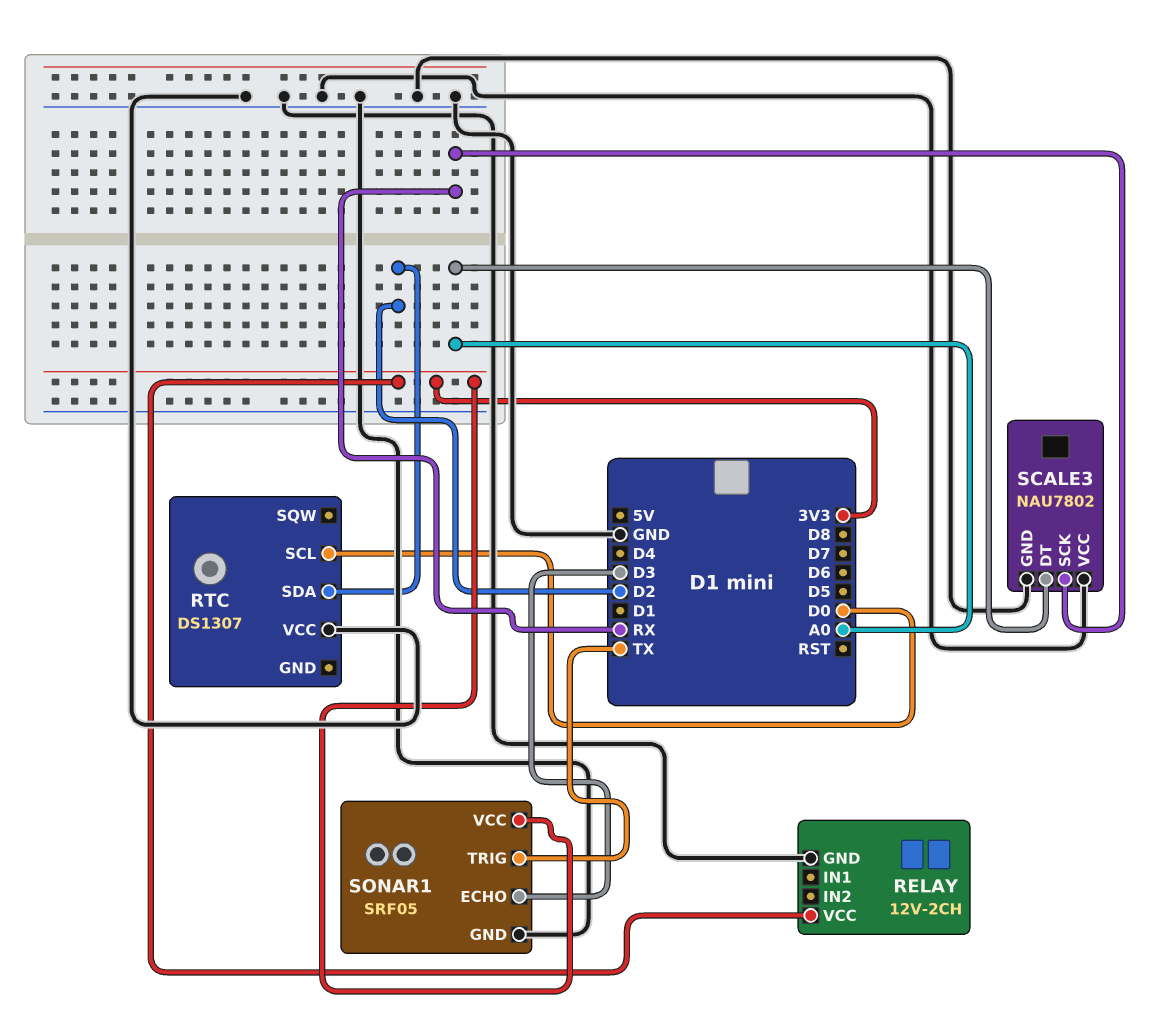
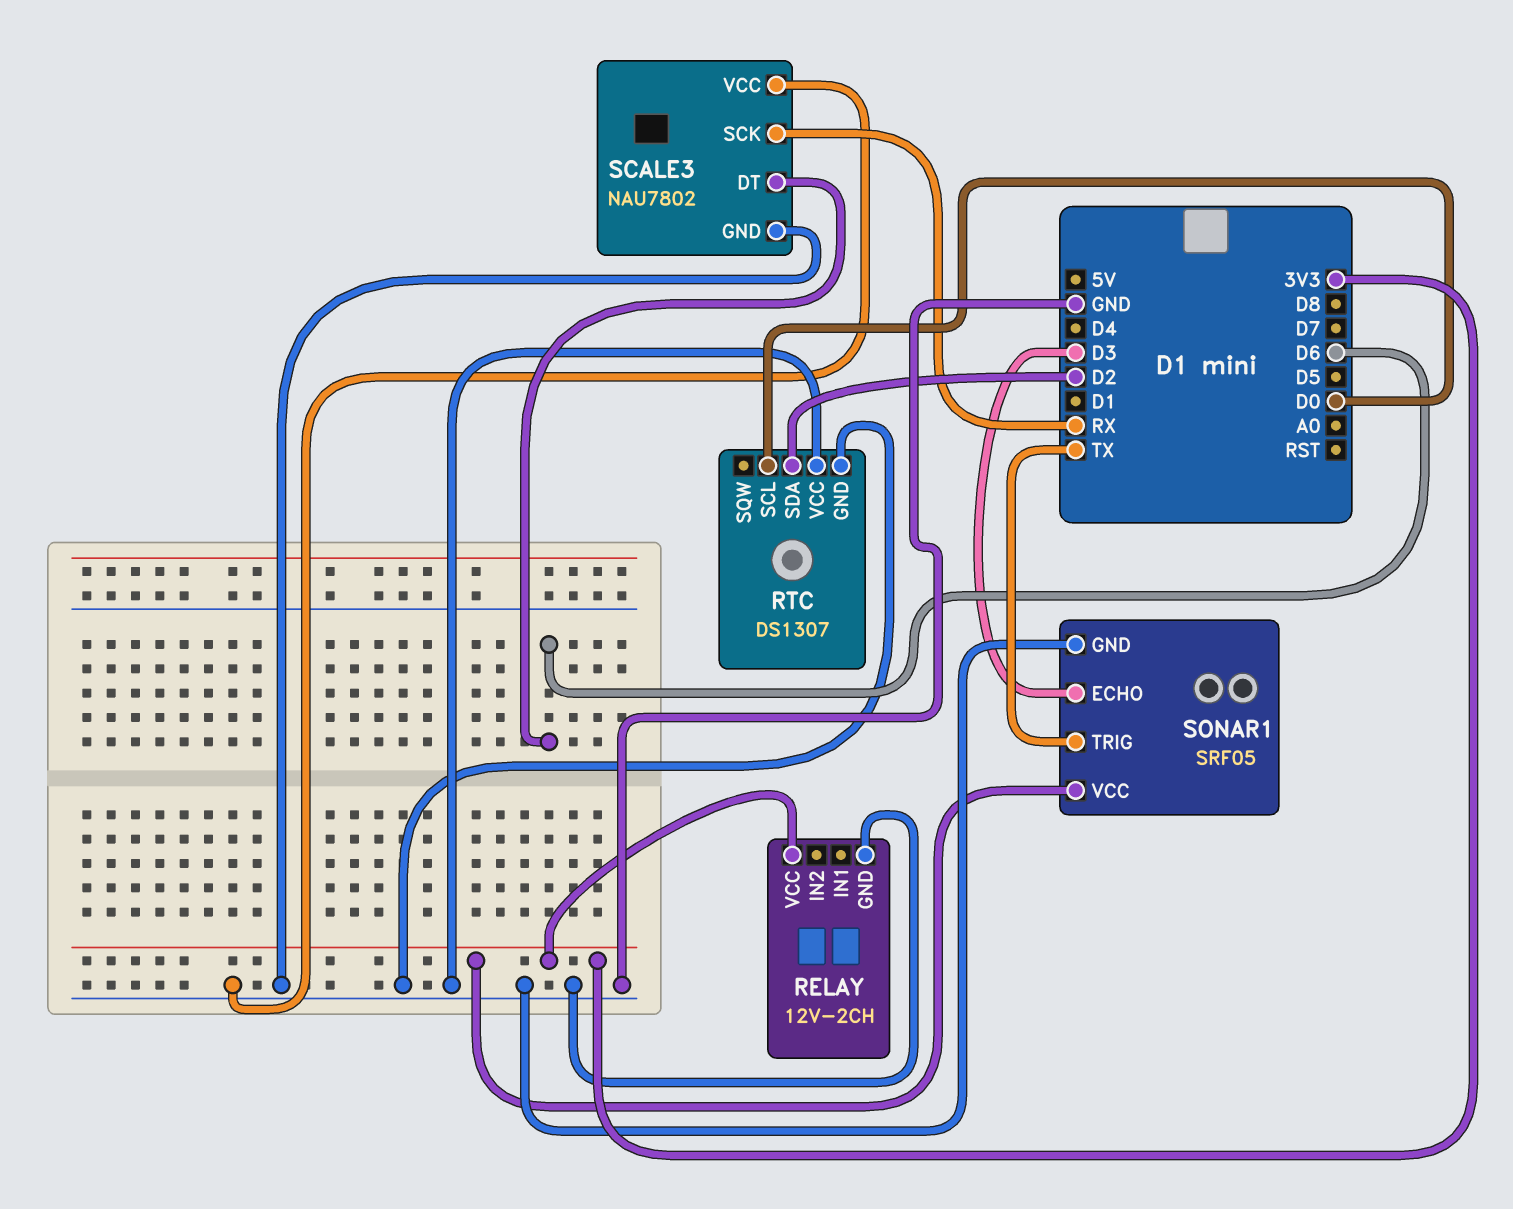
RTC pin GND: none -> GND
SCALE3 pin DT: A0 -> D6

